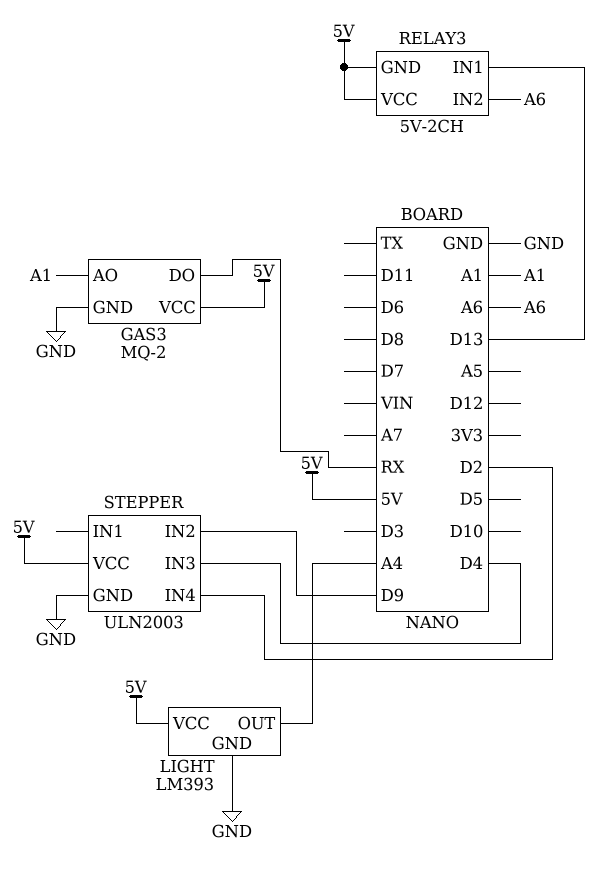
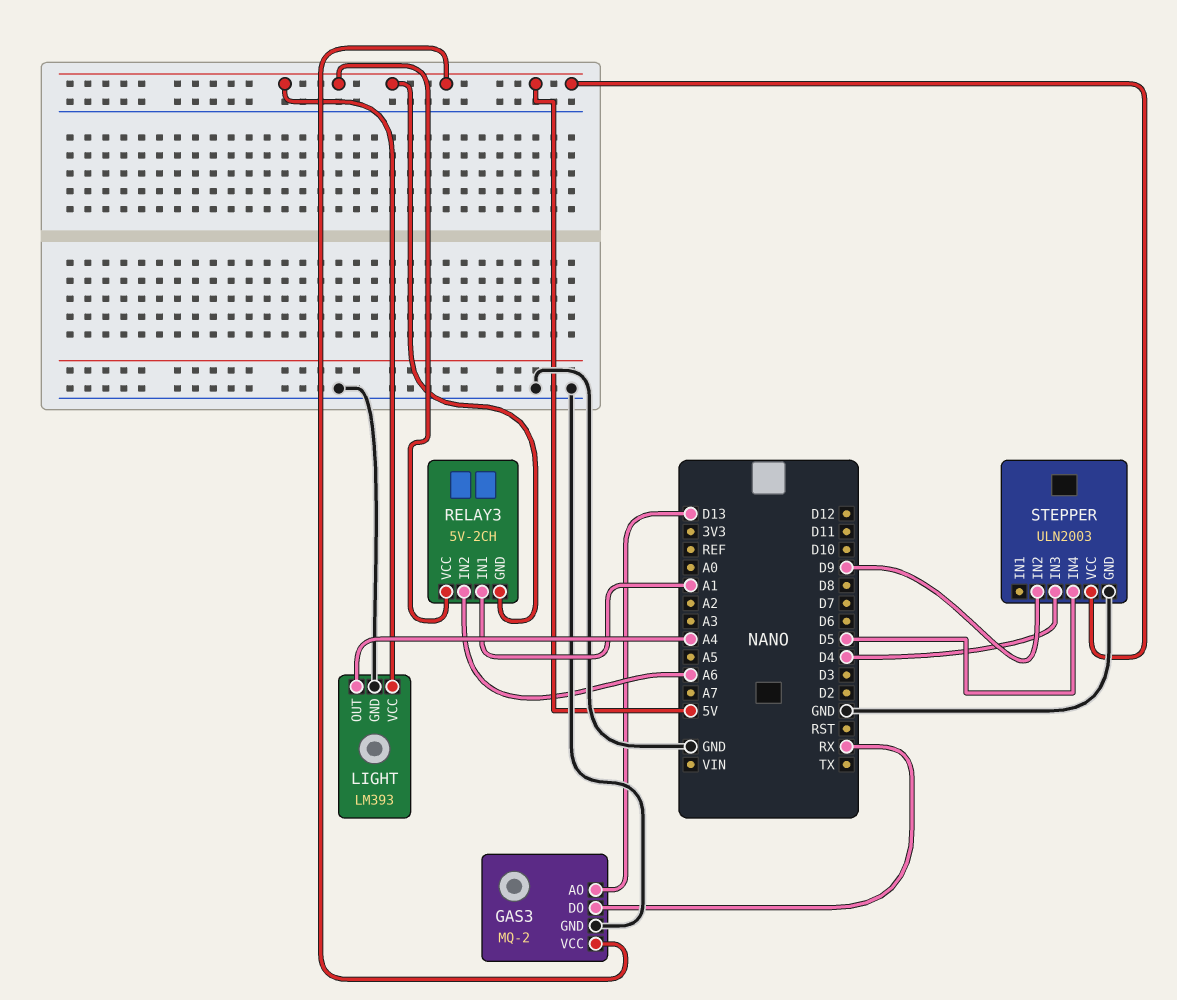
GAS3 pin AO: A1 -> D13
RELAY3 pin IN1: D13 -> A1
STEPPER pin IN4: D2 -> D5

